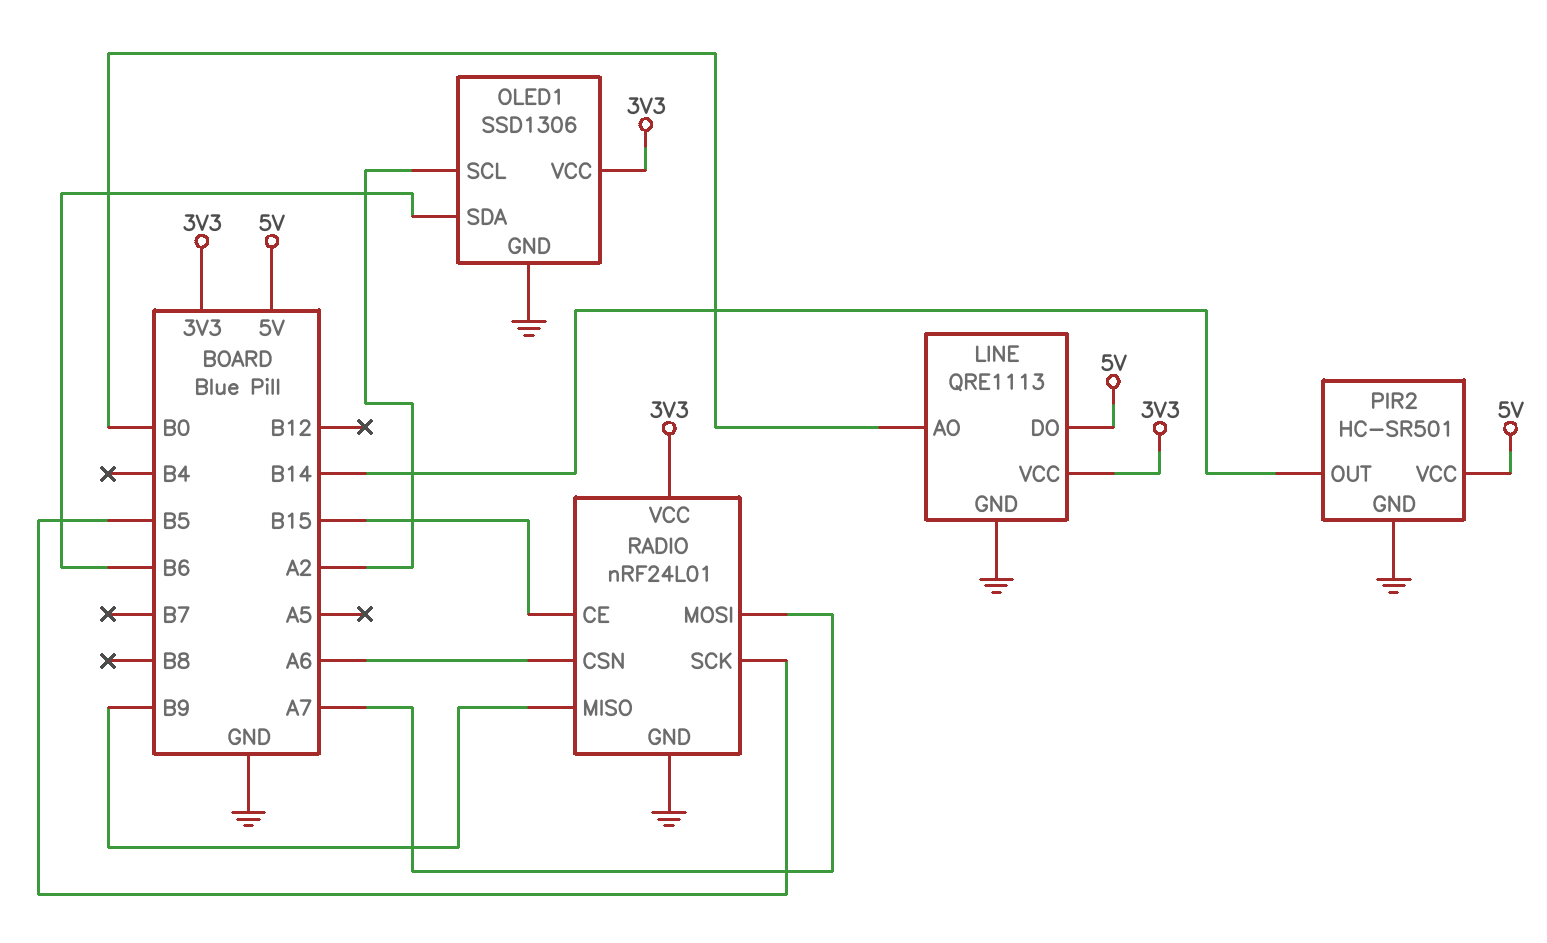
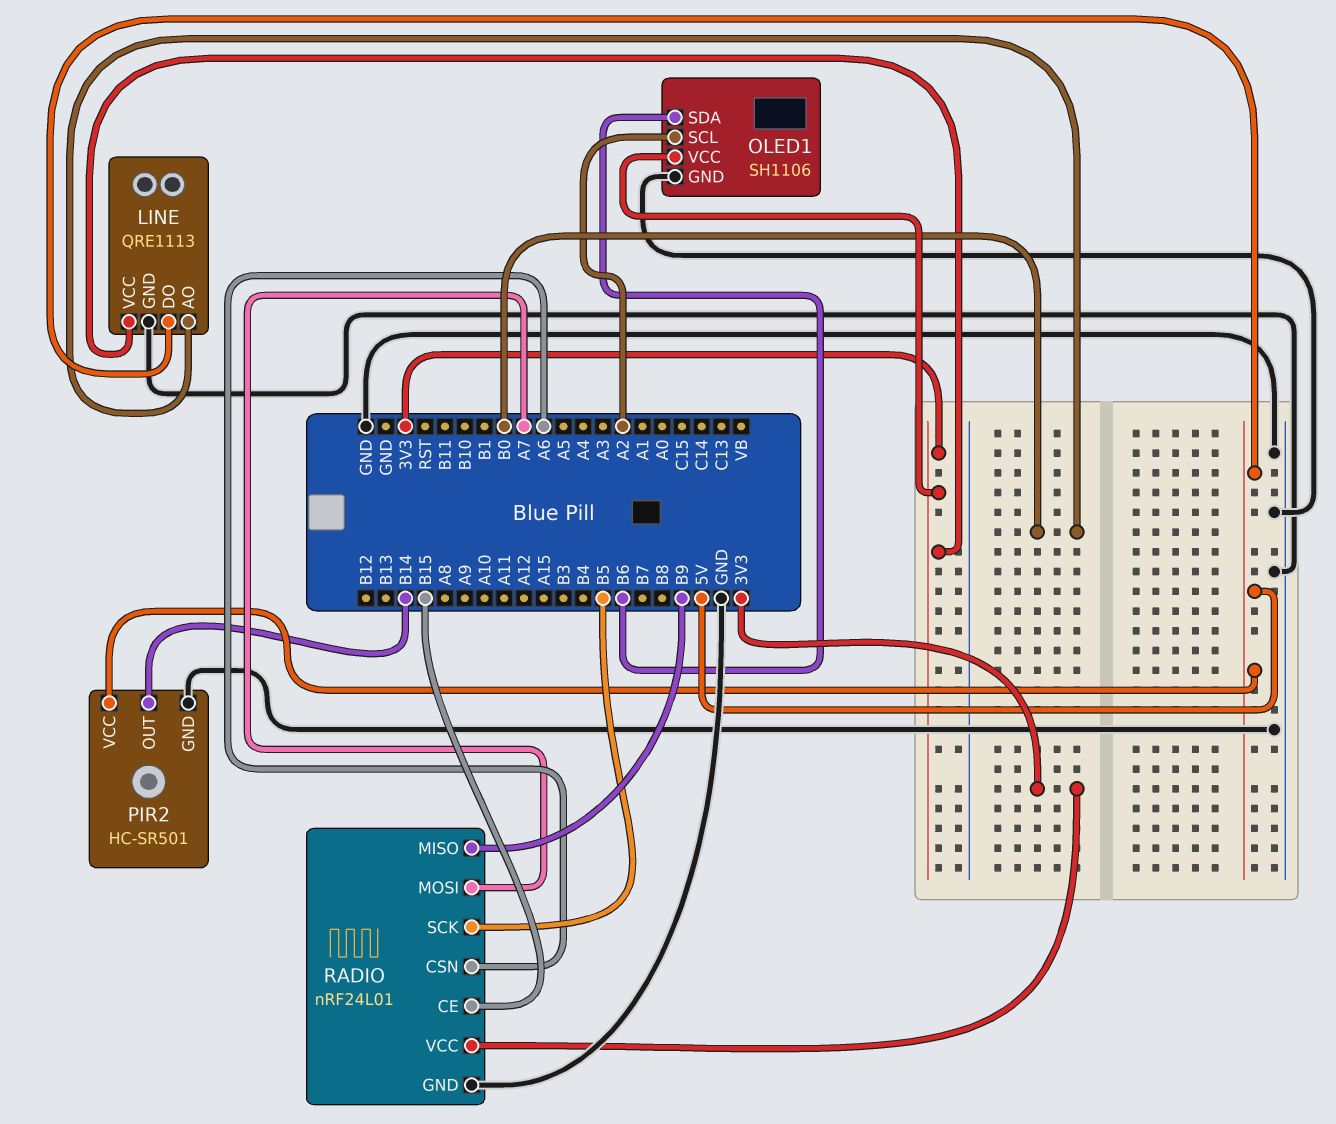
OLED1: SSD1306 -> SH1106

